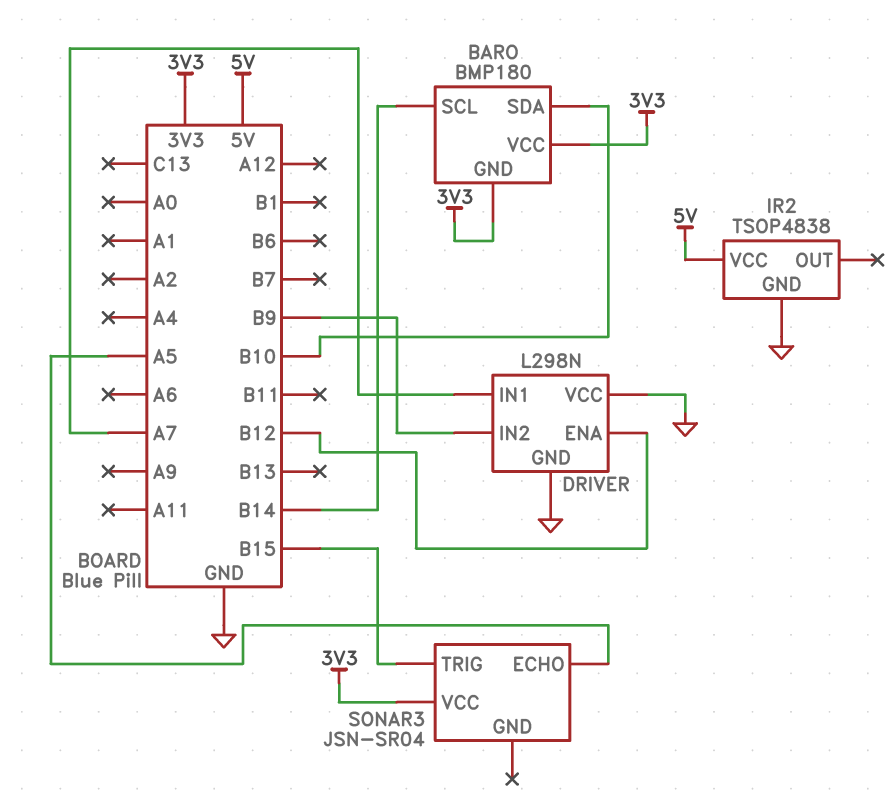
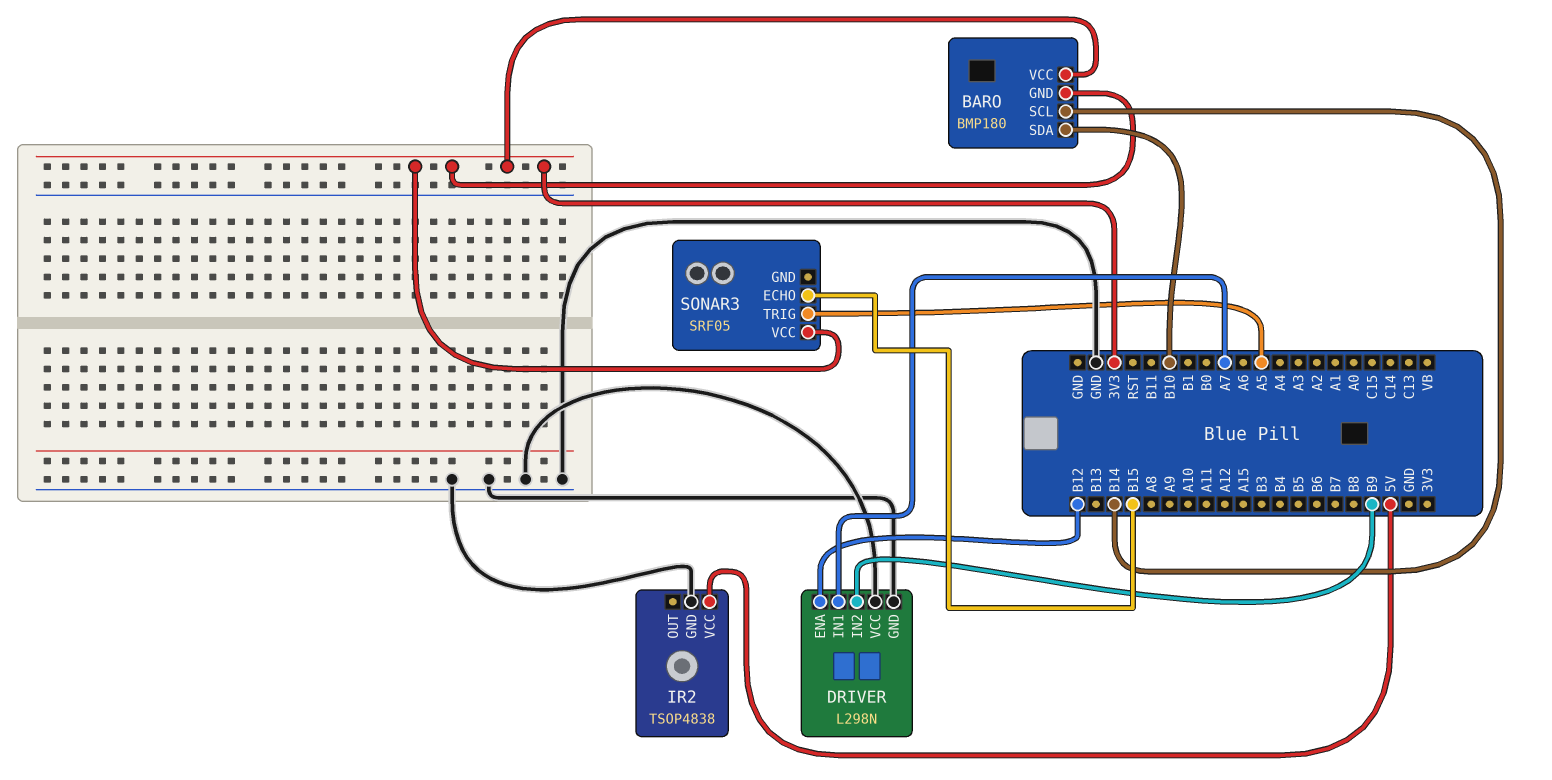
SONAR3: JSN-SR04 -> SRF05
SONAR3 pin ECHO: A5 -> B15
SONAR3 pin TRIG: B15 -> A5

